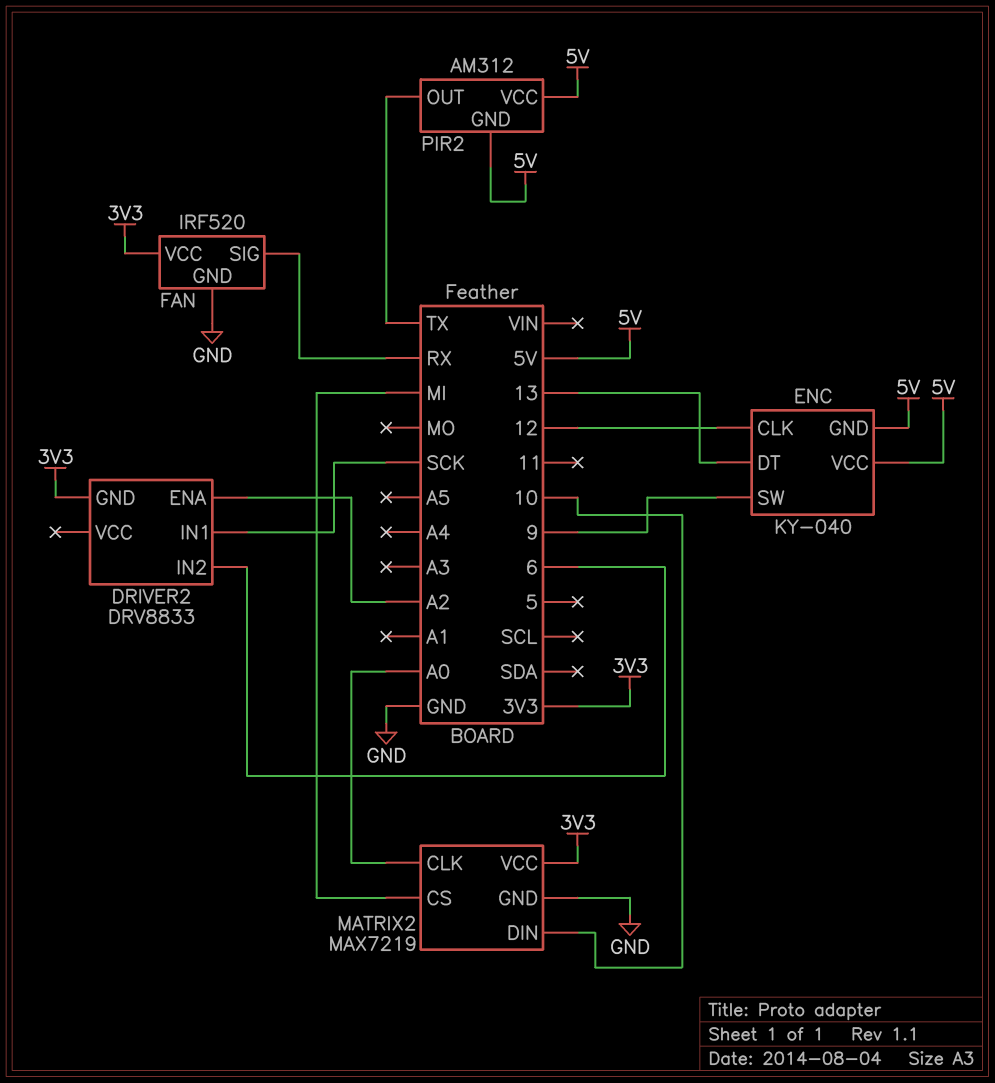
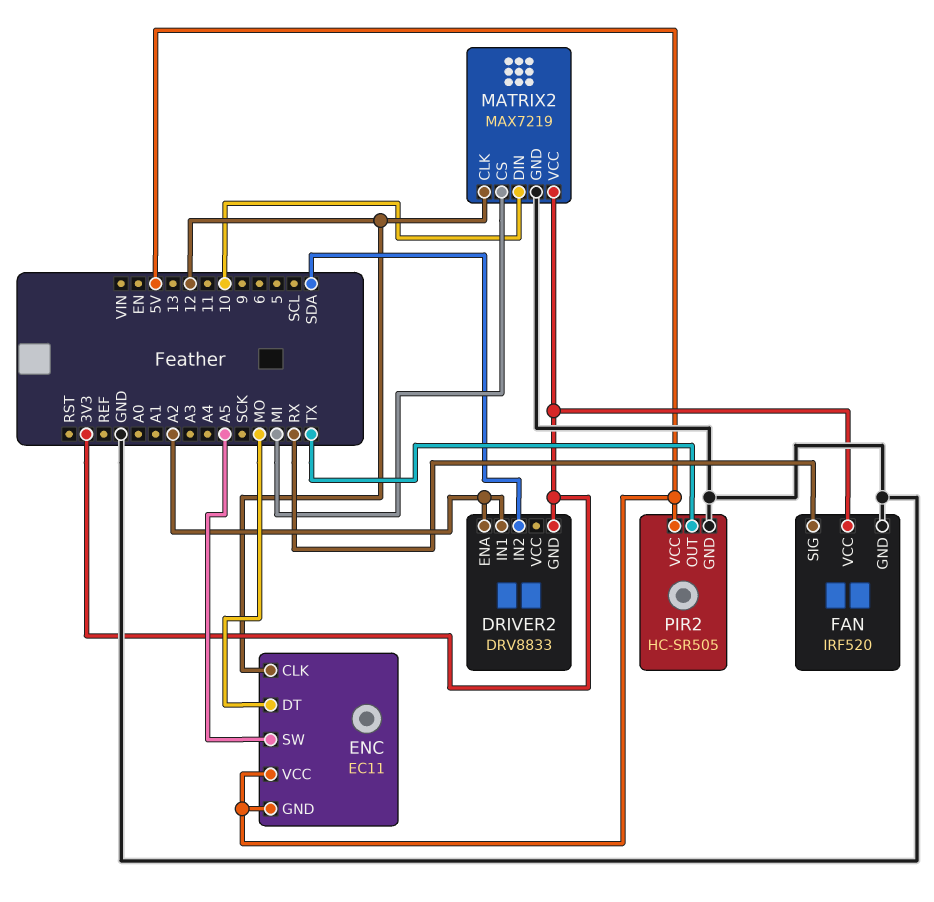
DRIVER2 pin IN1: SCK -> A2
DRIVER2 pin IN2: 6 -> SDA
ENC: KY-040 -> EC11
ENC pin DT: 13 -> MO
ENC pin SW: 9 -> A5
MATRIX2 pin CLK: A0 -> 12
PIR2: AM312 -> HC-SR505
PIR2 pin GND: 5V -> GND

